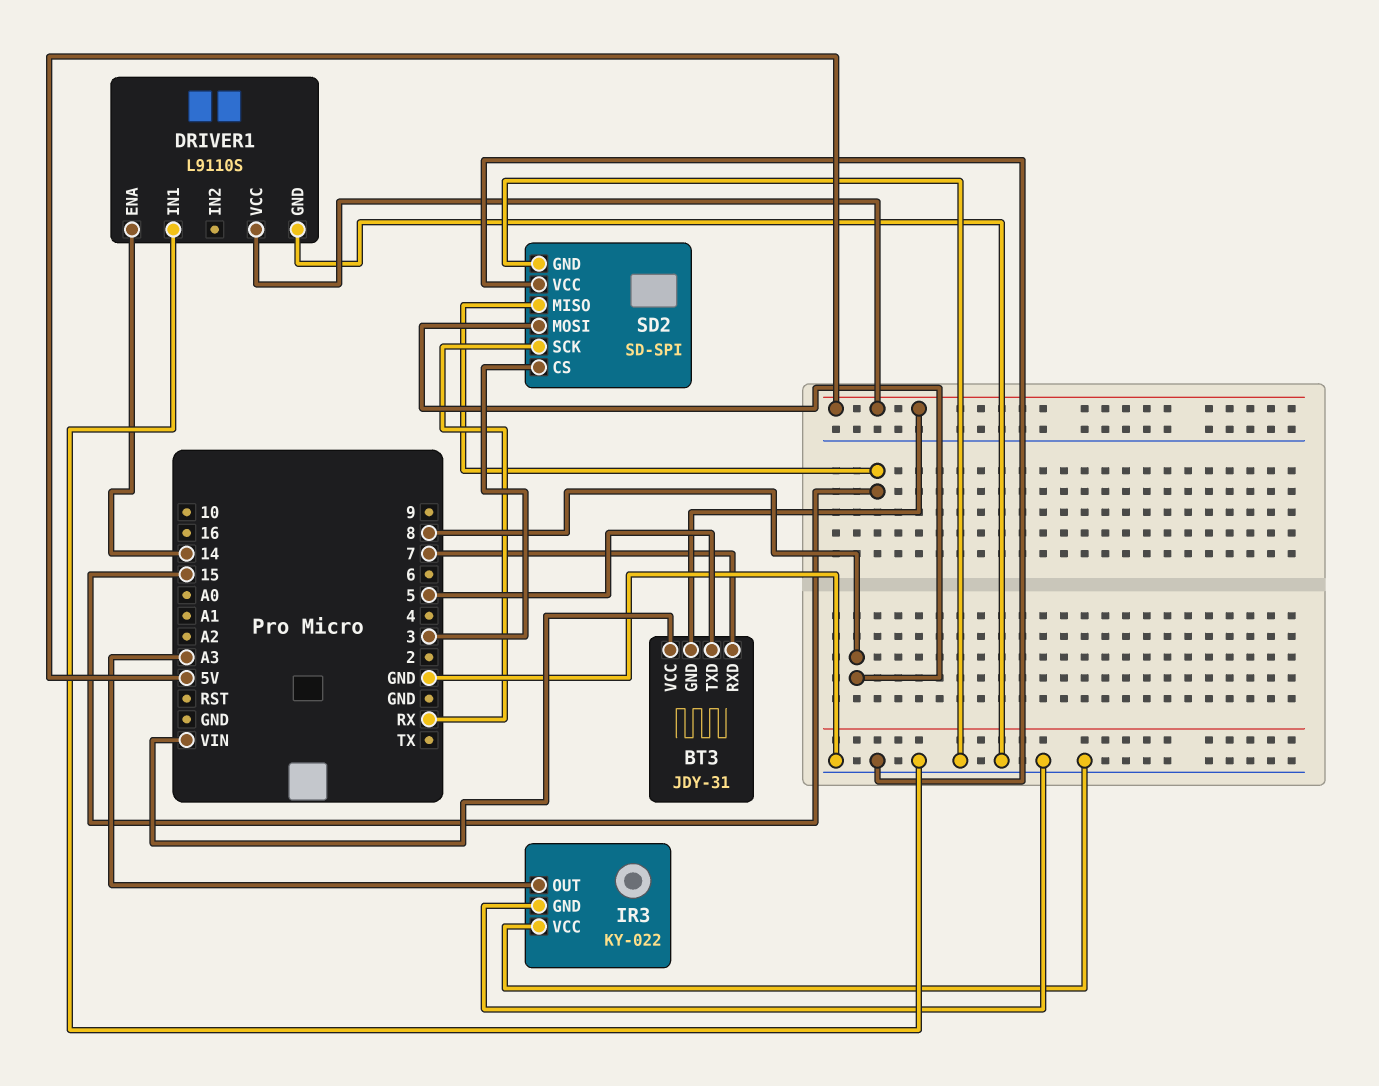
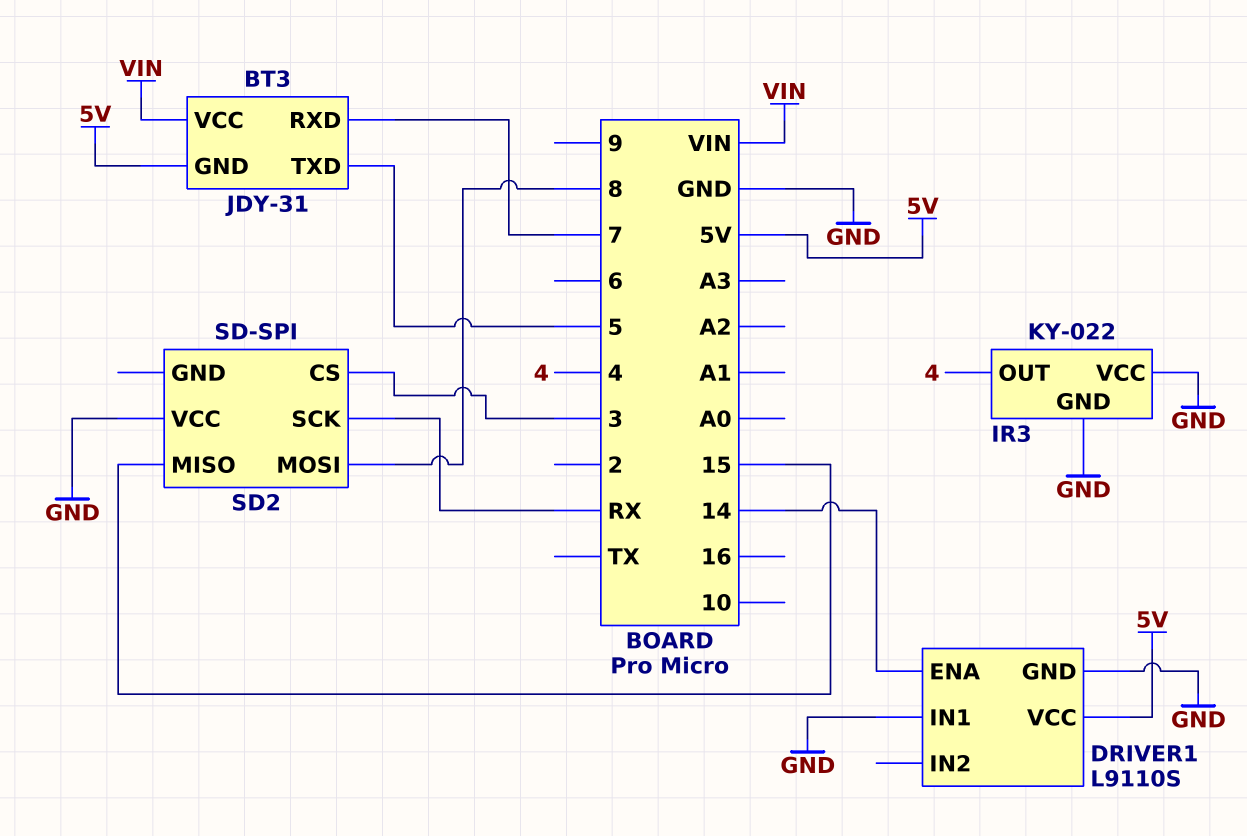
IR3 pin OUT: A3 -> 4
SD2 pin GND: GND -> none

